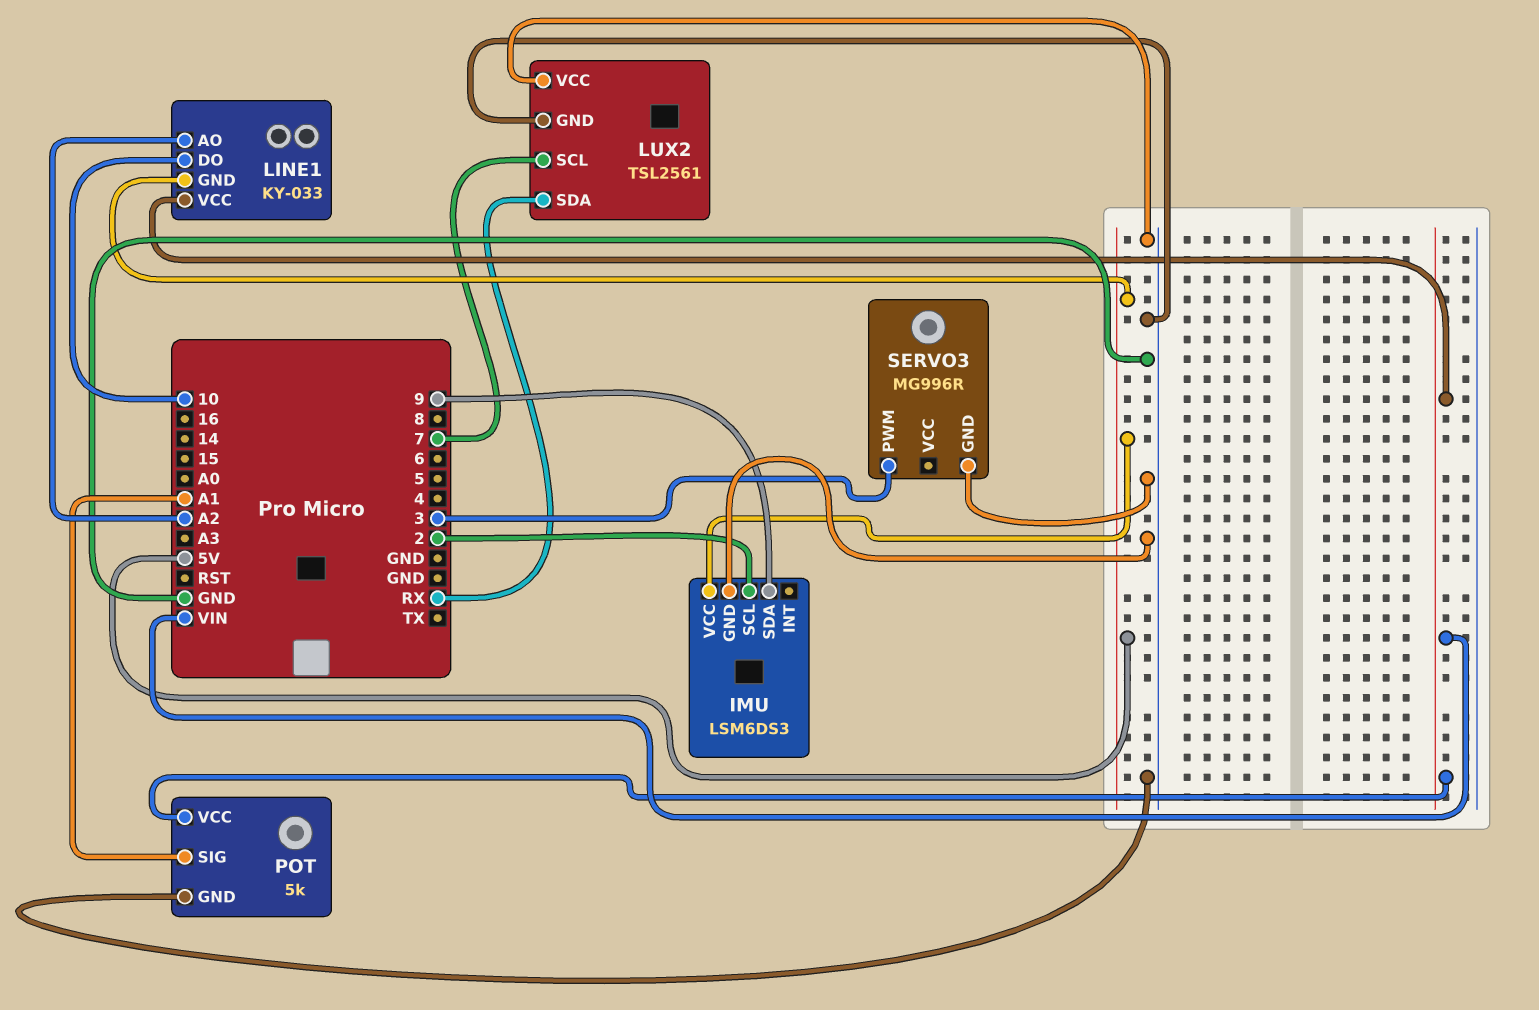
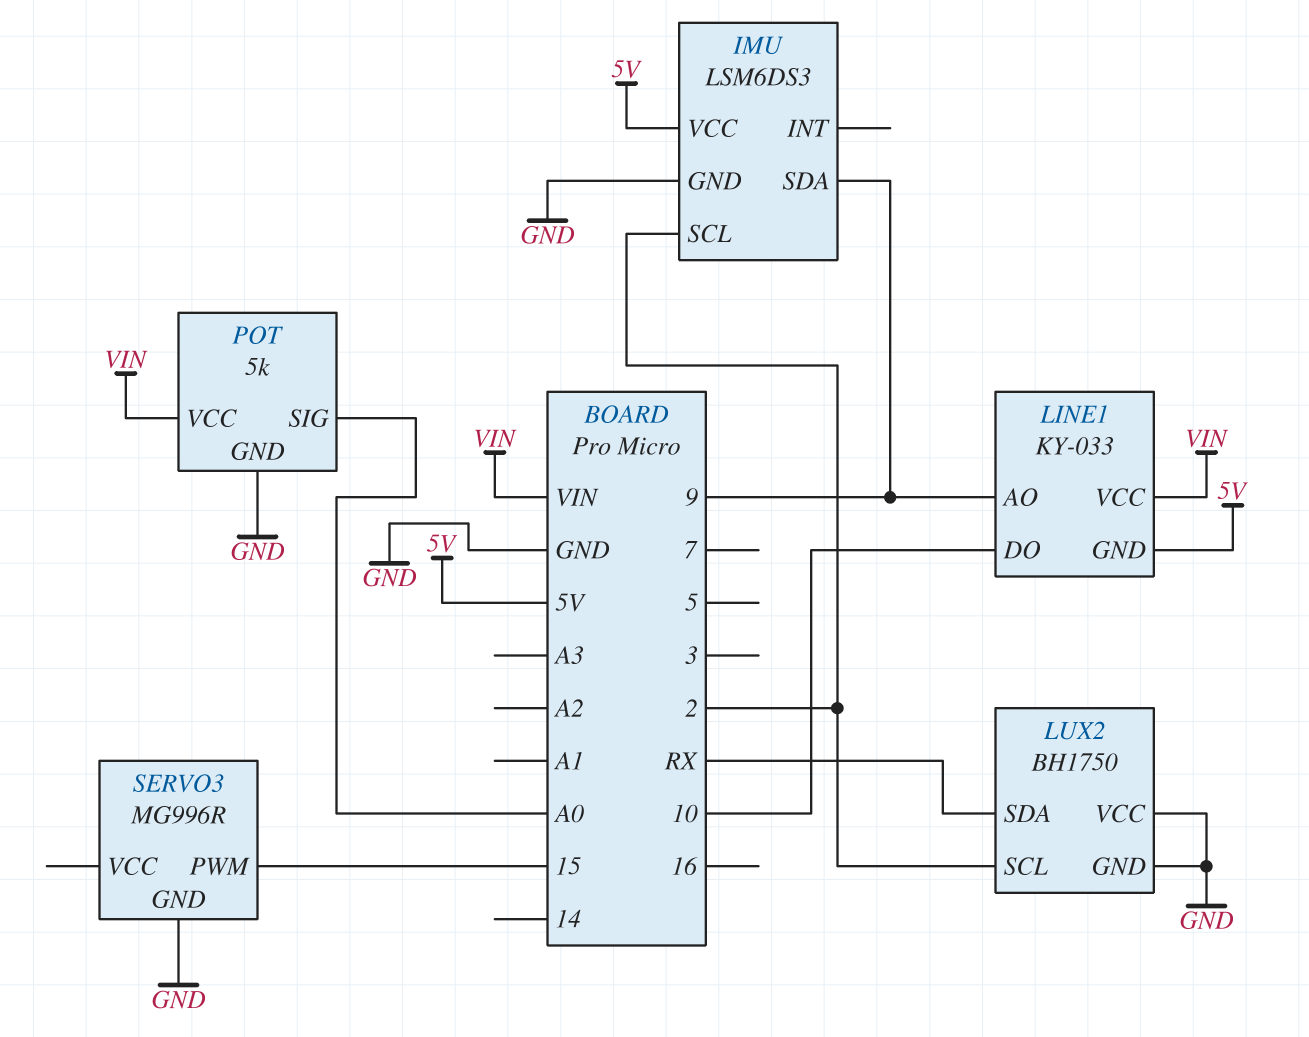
LINE1 pin AO: A2 -> 9
LUX2: TSL2561 -> BH1750
LUX2 pin SCL: 7 -> 2
POT pin SIG: A1 -> A0
SERVO3 pin PWM: 3 -> 15

